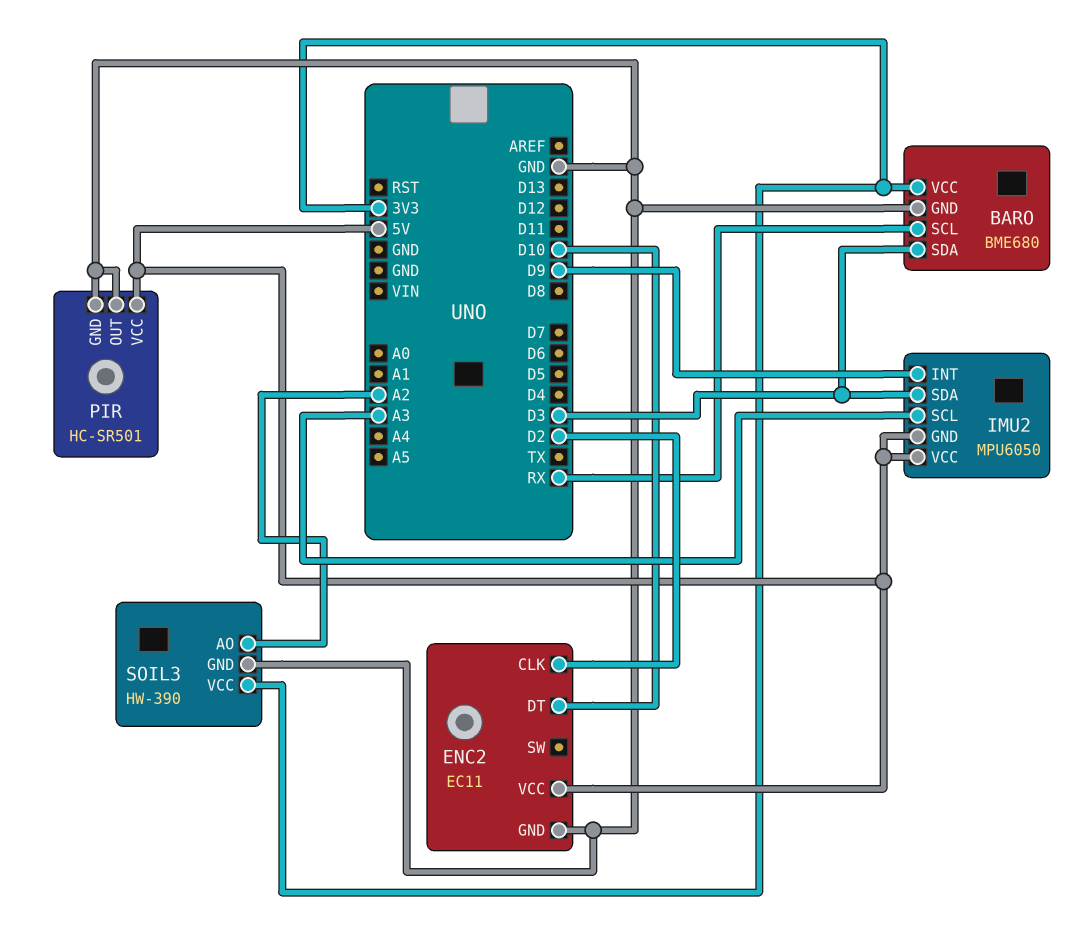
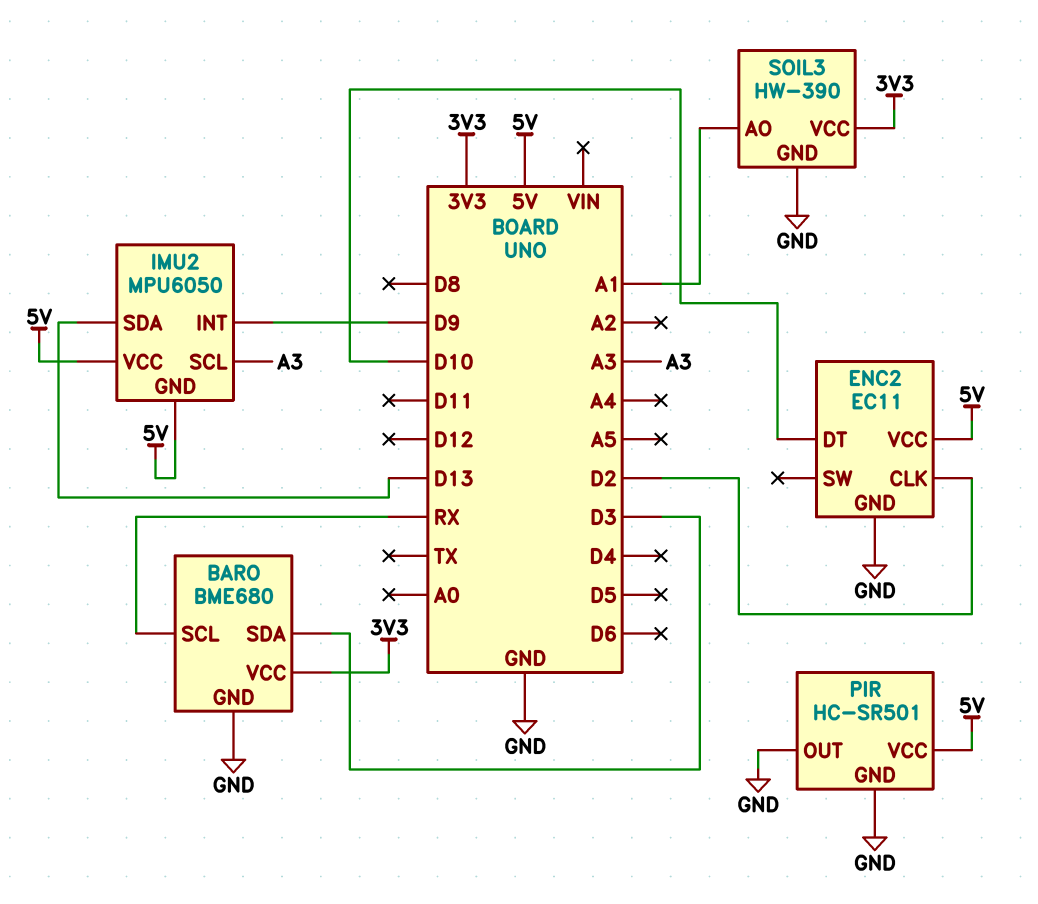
IMU2 pin SDA: D3 -> D13
SOIL3 pin AO: A2 -> A1

